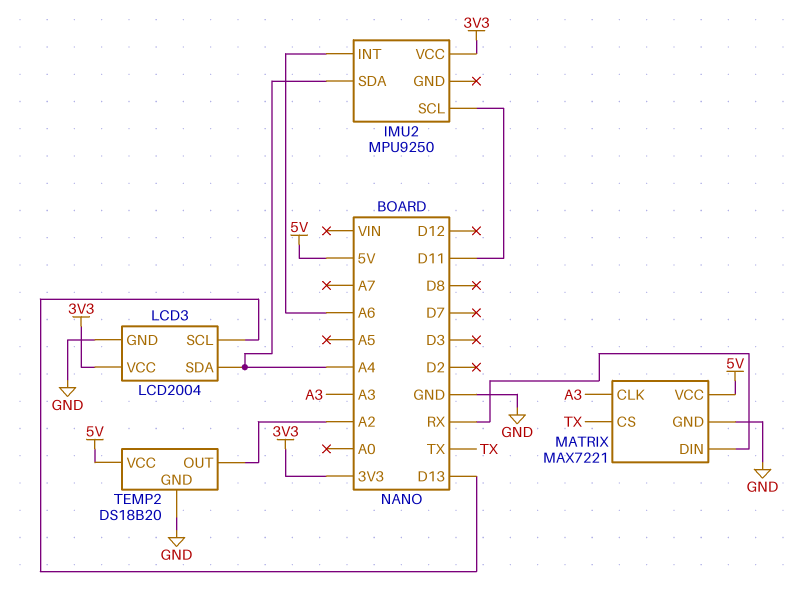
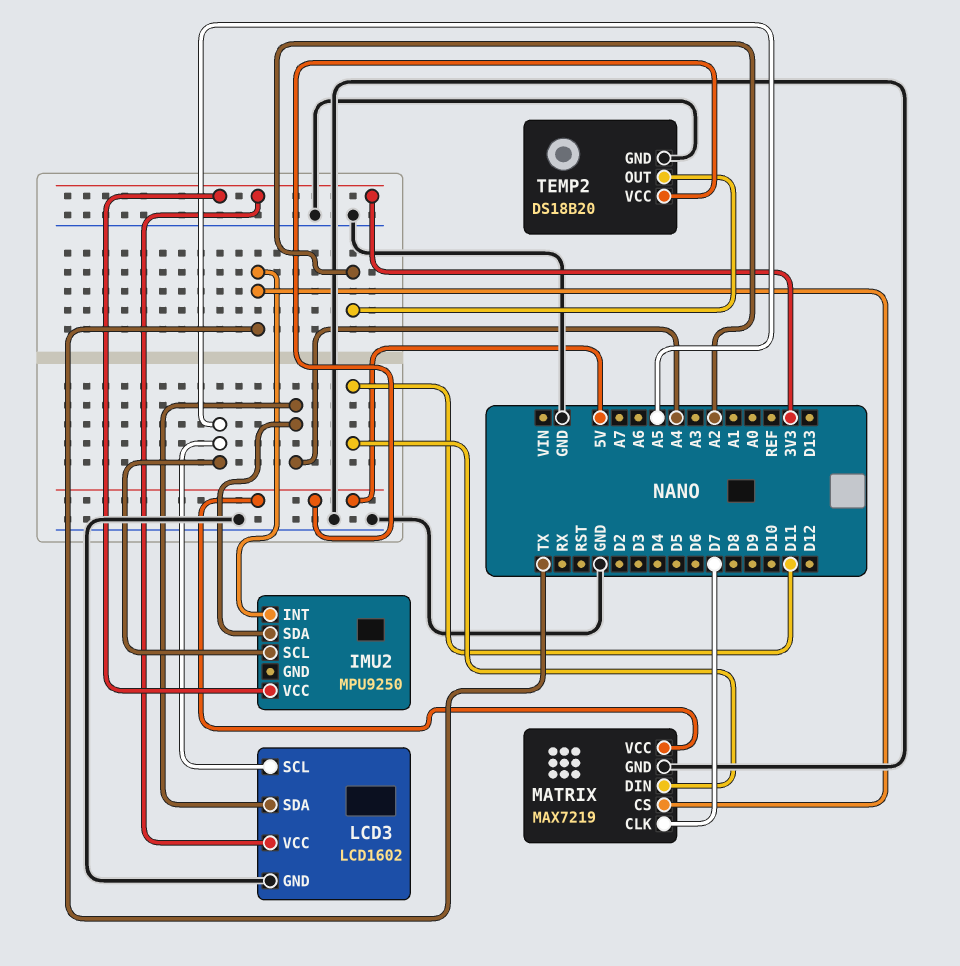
IMU2 pin INT: A6 -> TX
IMU2 pin SCL: D11 -> A5
LCD3: LCD2004 -> LCD1602
LCD3 pin SCL: D13 -> A5
MATRIX: MAX7221 -> MAX7219
MATRIX pin CLK: A3 -> D7
MATRIX pin DIN: RX -> D11

